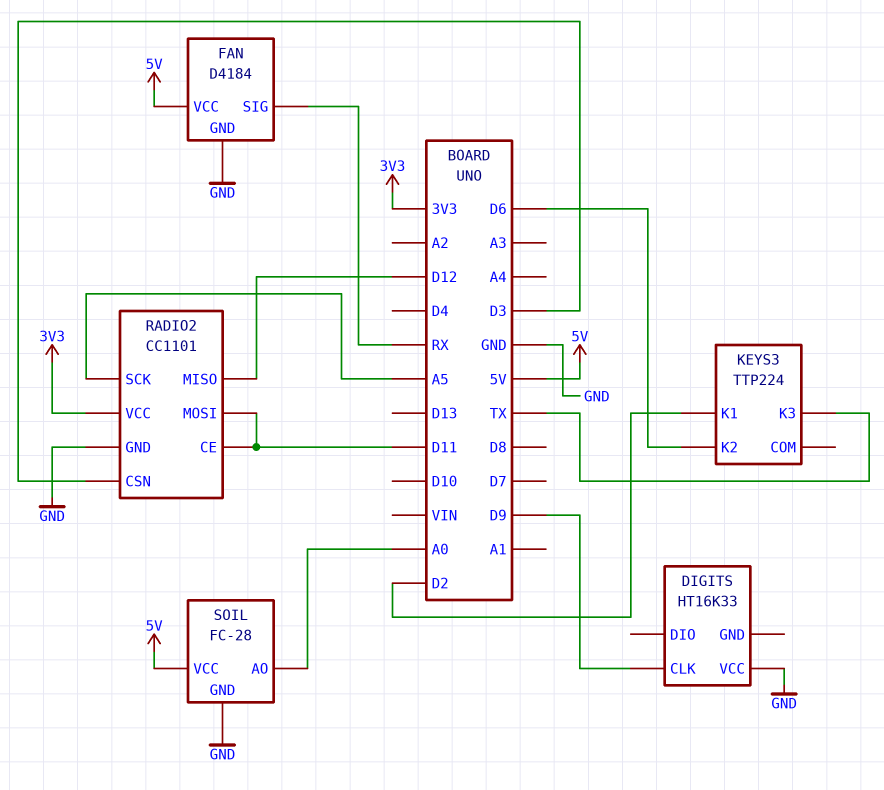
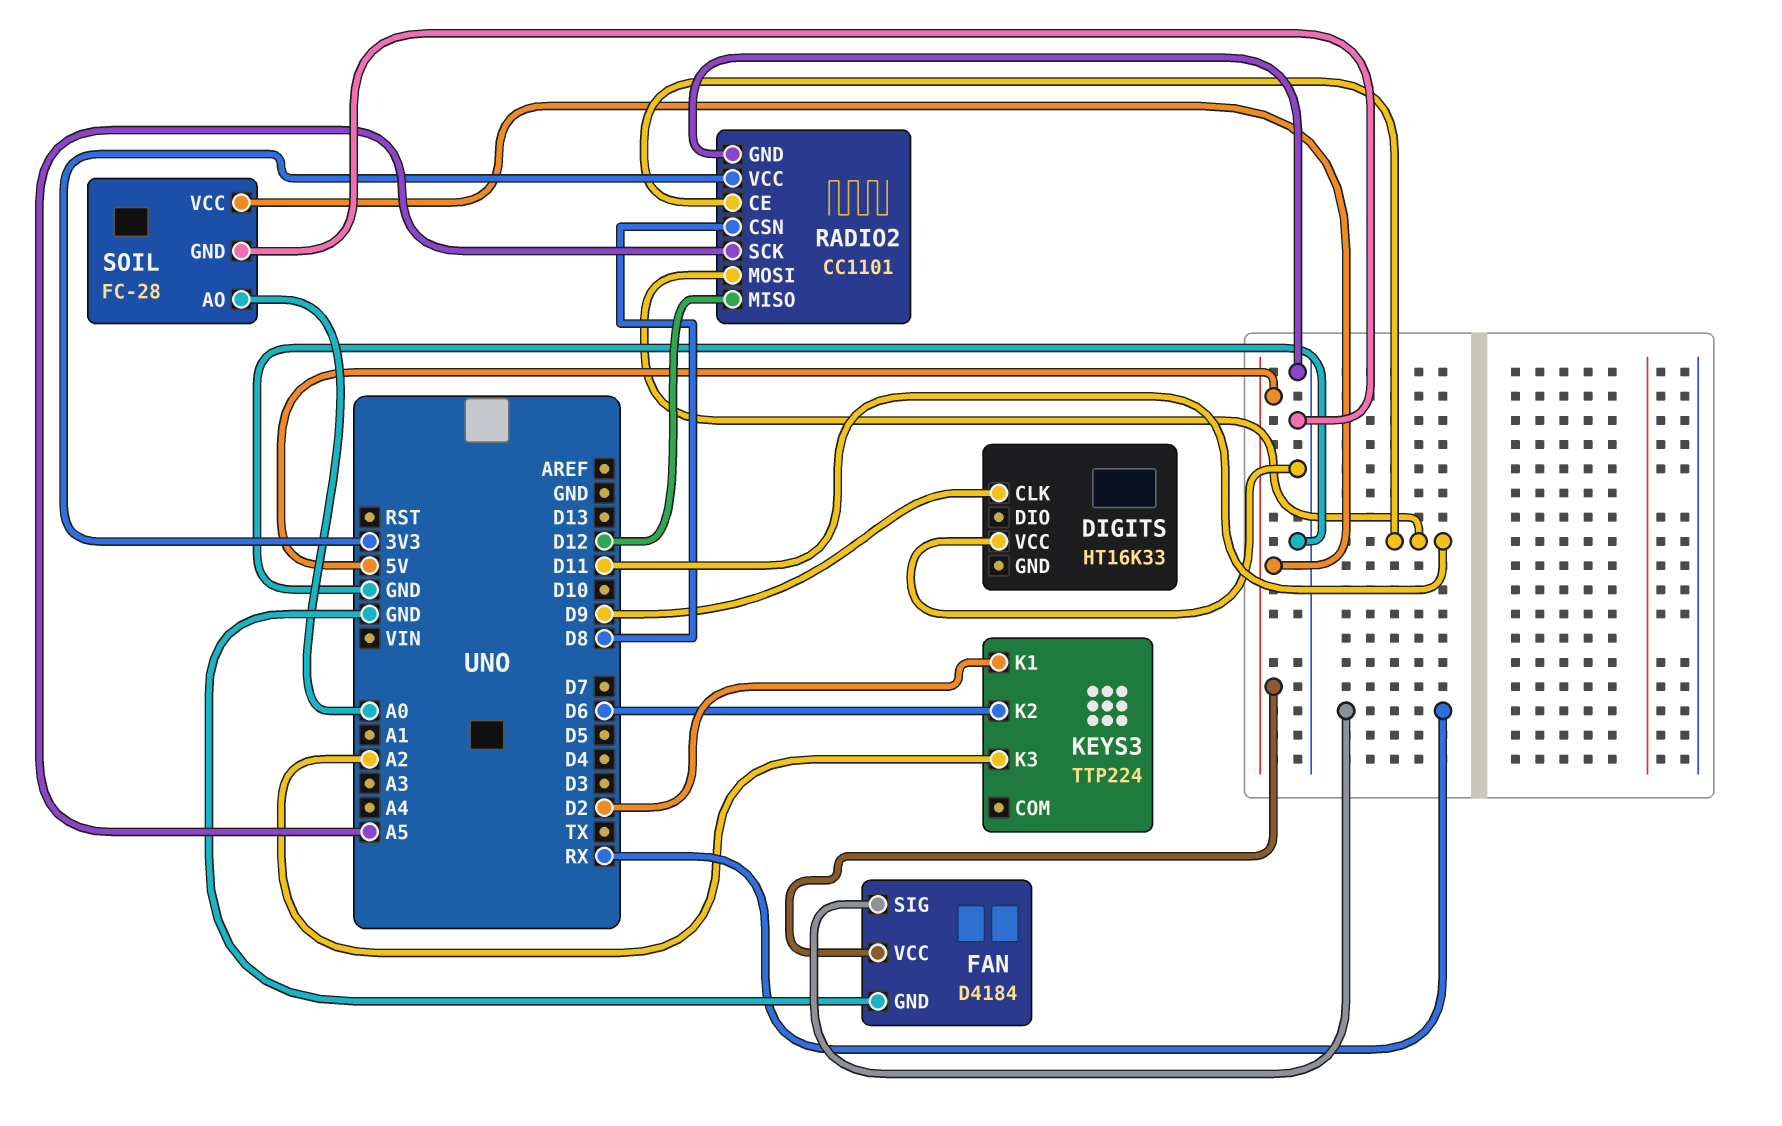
KEYS3 pin K3: TX -> A2
RADIO2 pin CSN: D3 -> D8

